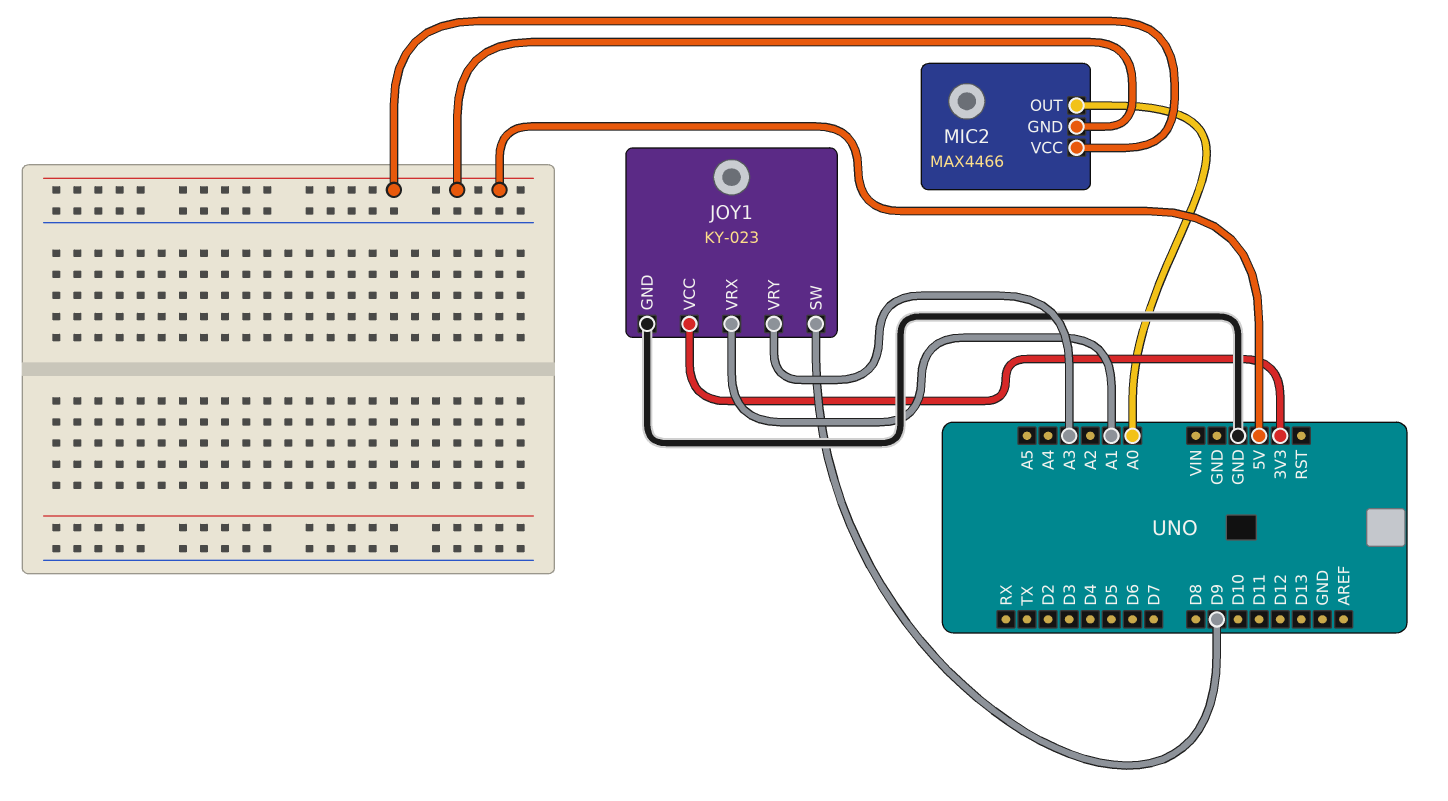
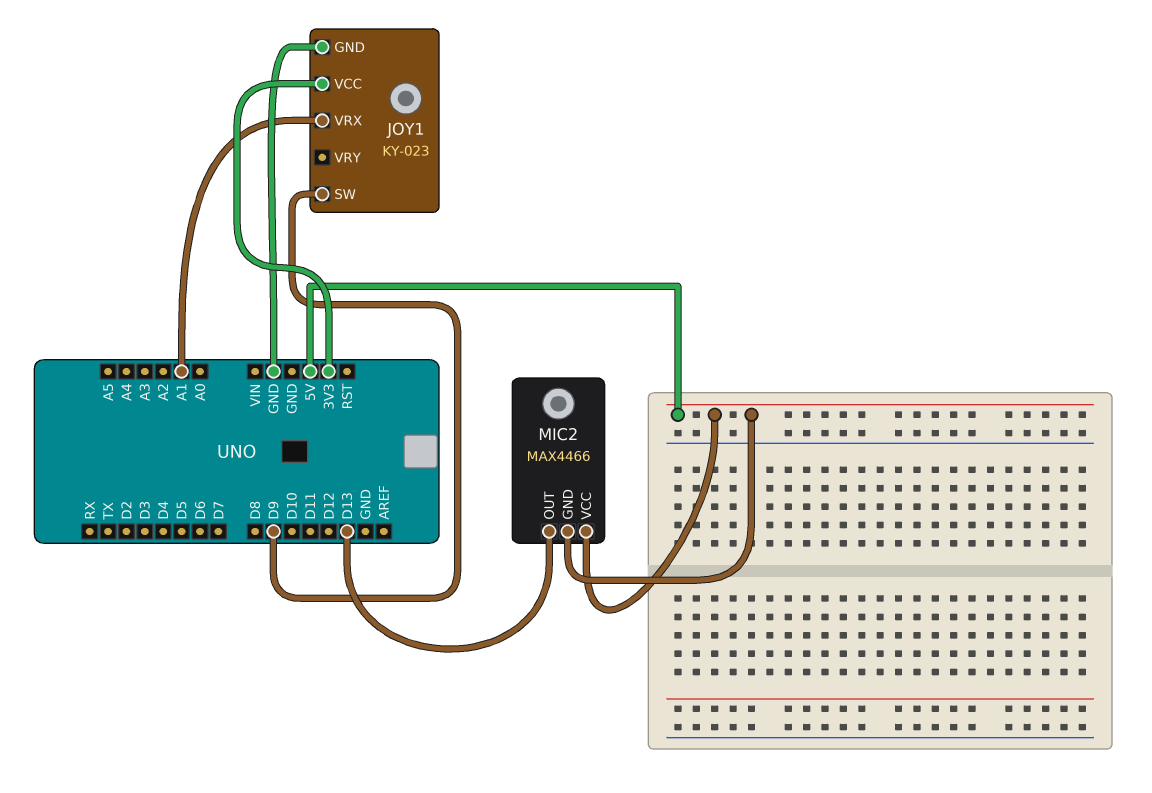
JOY1 pin VRY: A3 -> none
MIC2 pin OUT: A0 -> D13

